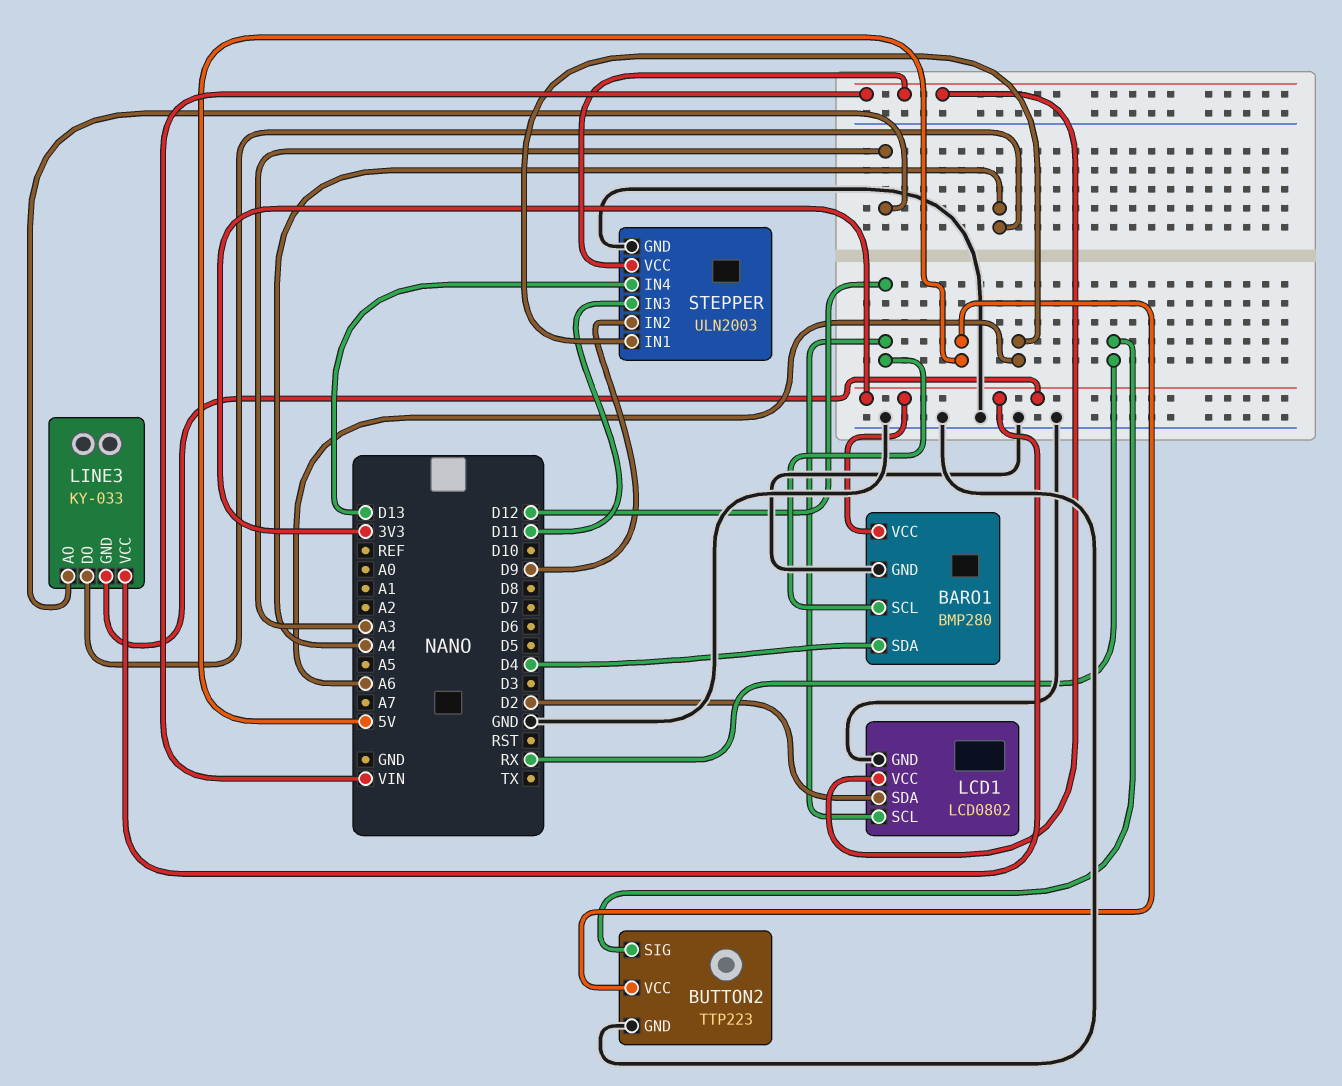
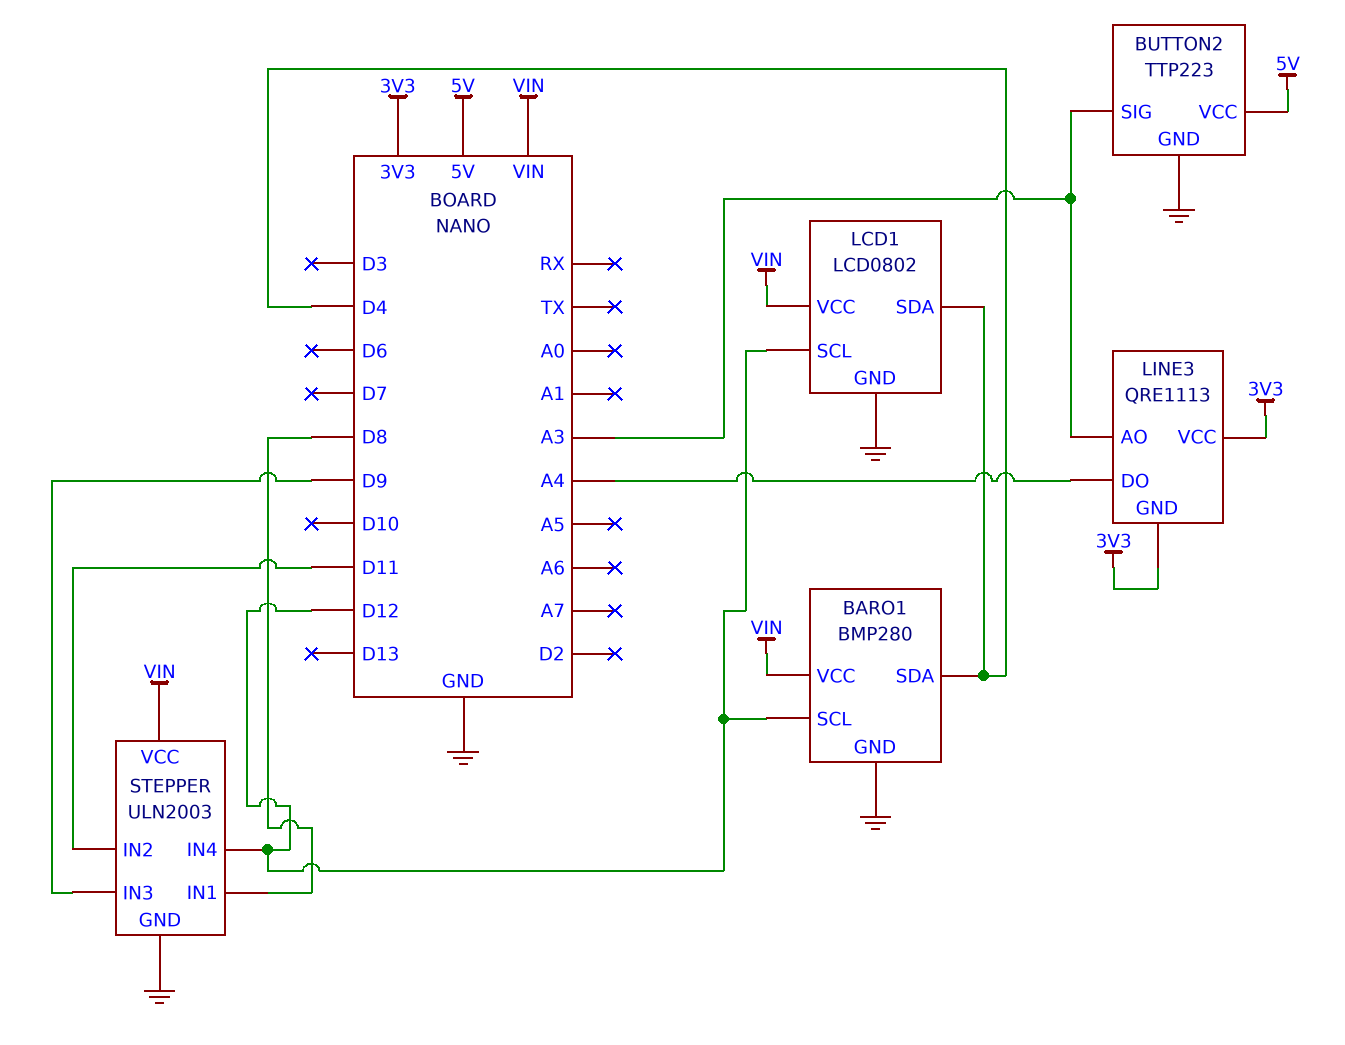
BARO1 pin VCC: 3V3 -> VIN
BUTTON2 pin SIG: RX -> A3
LCD1 pin SDA: D2 -> D4
LINE3: KY-033 -> QRE1113
STEPPER pin IN1: A6 -> D8
STEPPER pin IN2: D9 -> D11
STEPPER pin IN3: D11 -> D9
STEPPER pin IN4: D13 -> D12

